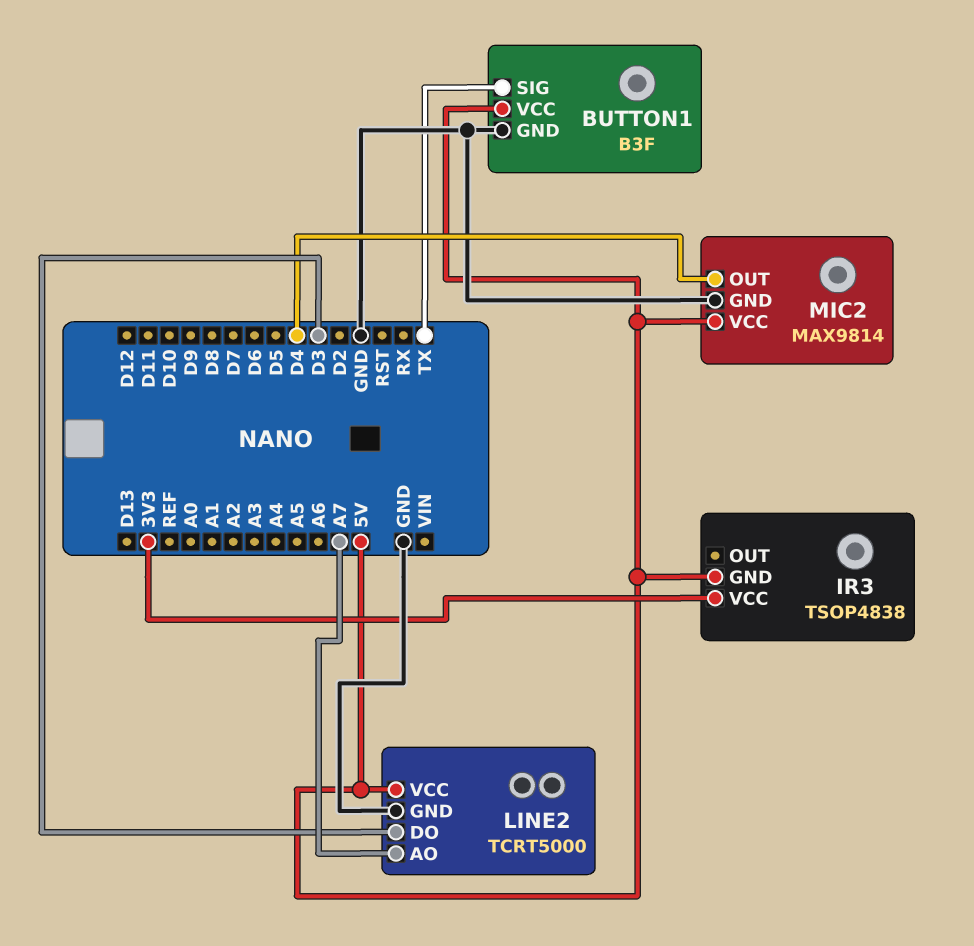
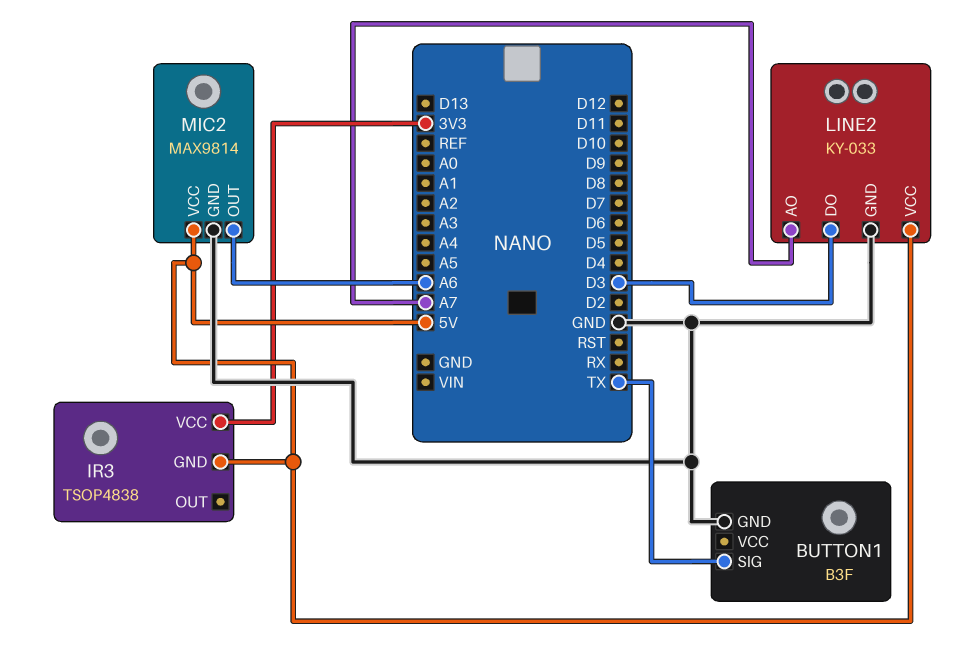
BUTTON1 pin VCC: 5V -> none
LINE2: TCRT5000 -> KY-033
MIC2 pin OUT: D4 -> A6

